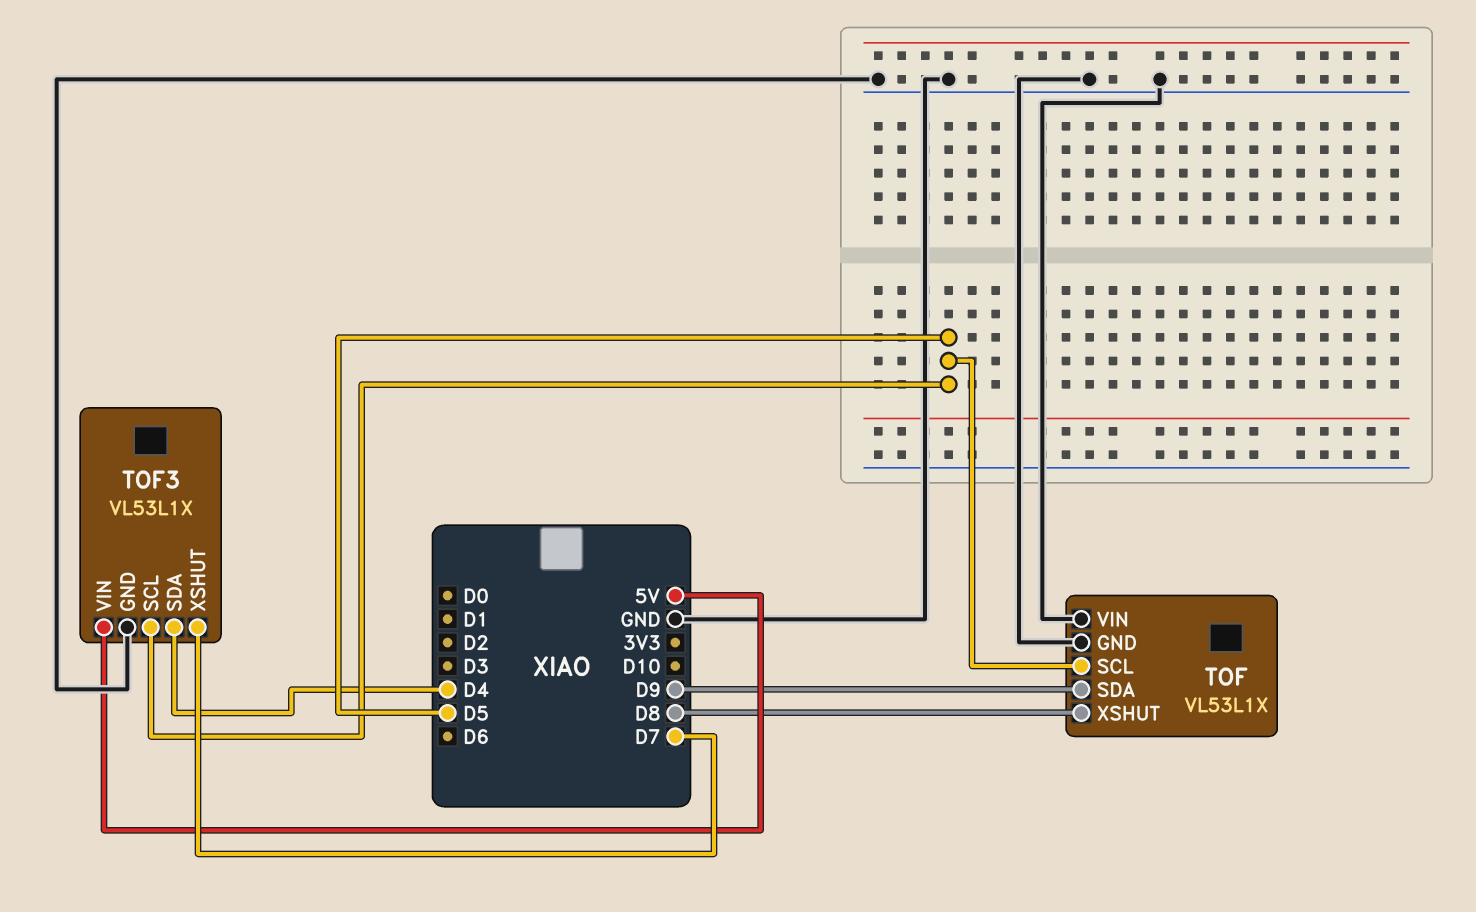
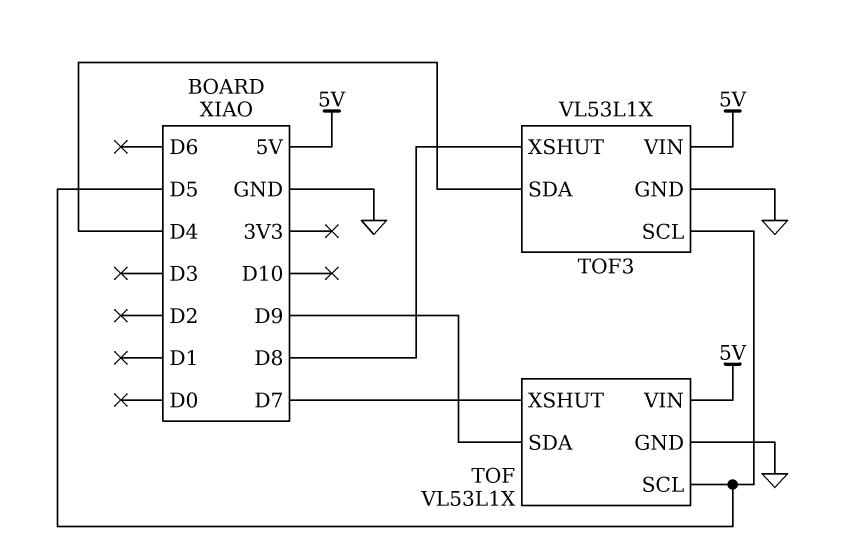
TOF pin VIN: GND -> 5V
TOF pin XSHUT: D8 -> D7
TOF3 pin XSHUT: D7 -> D8

